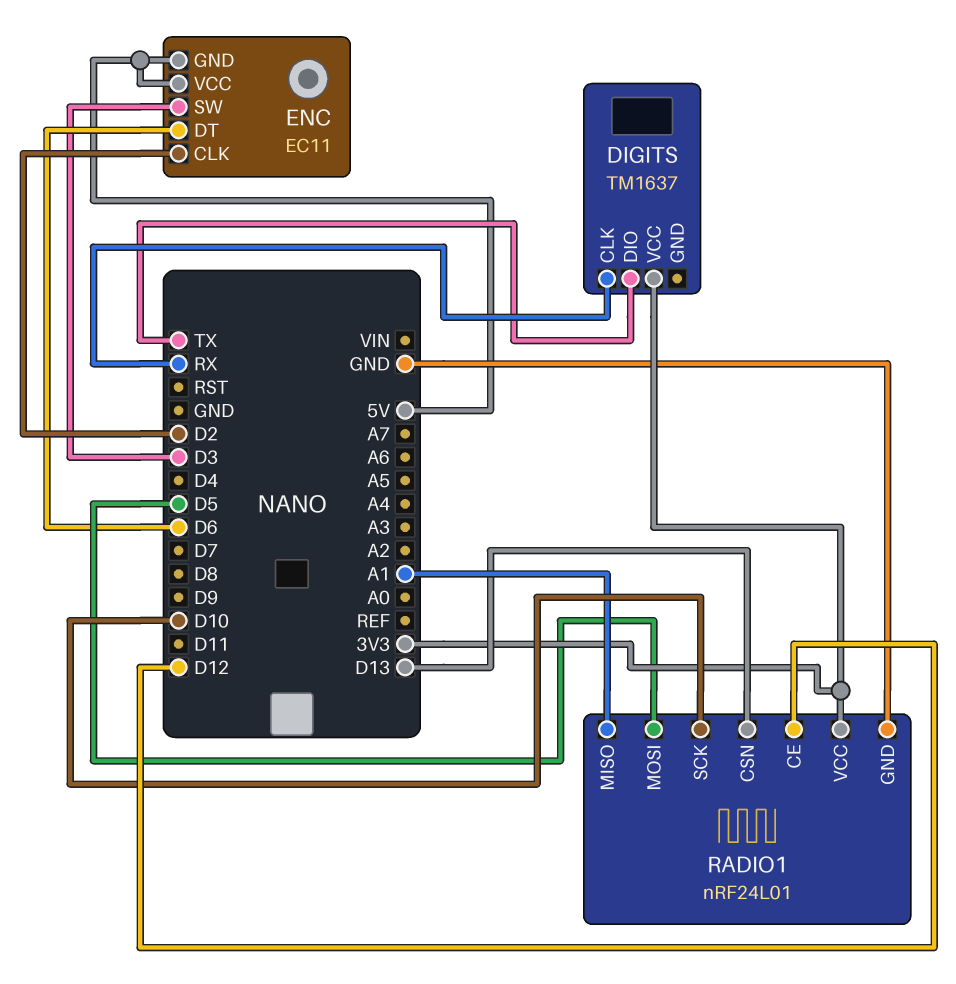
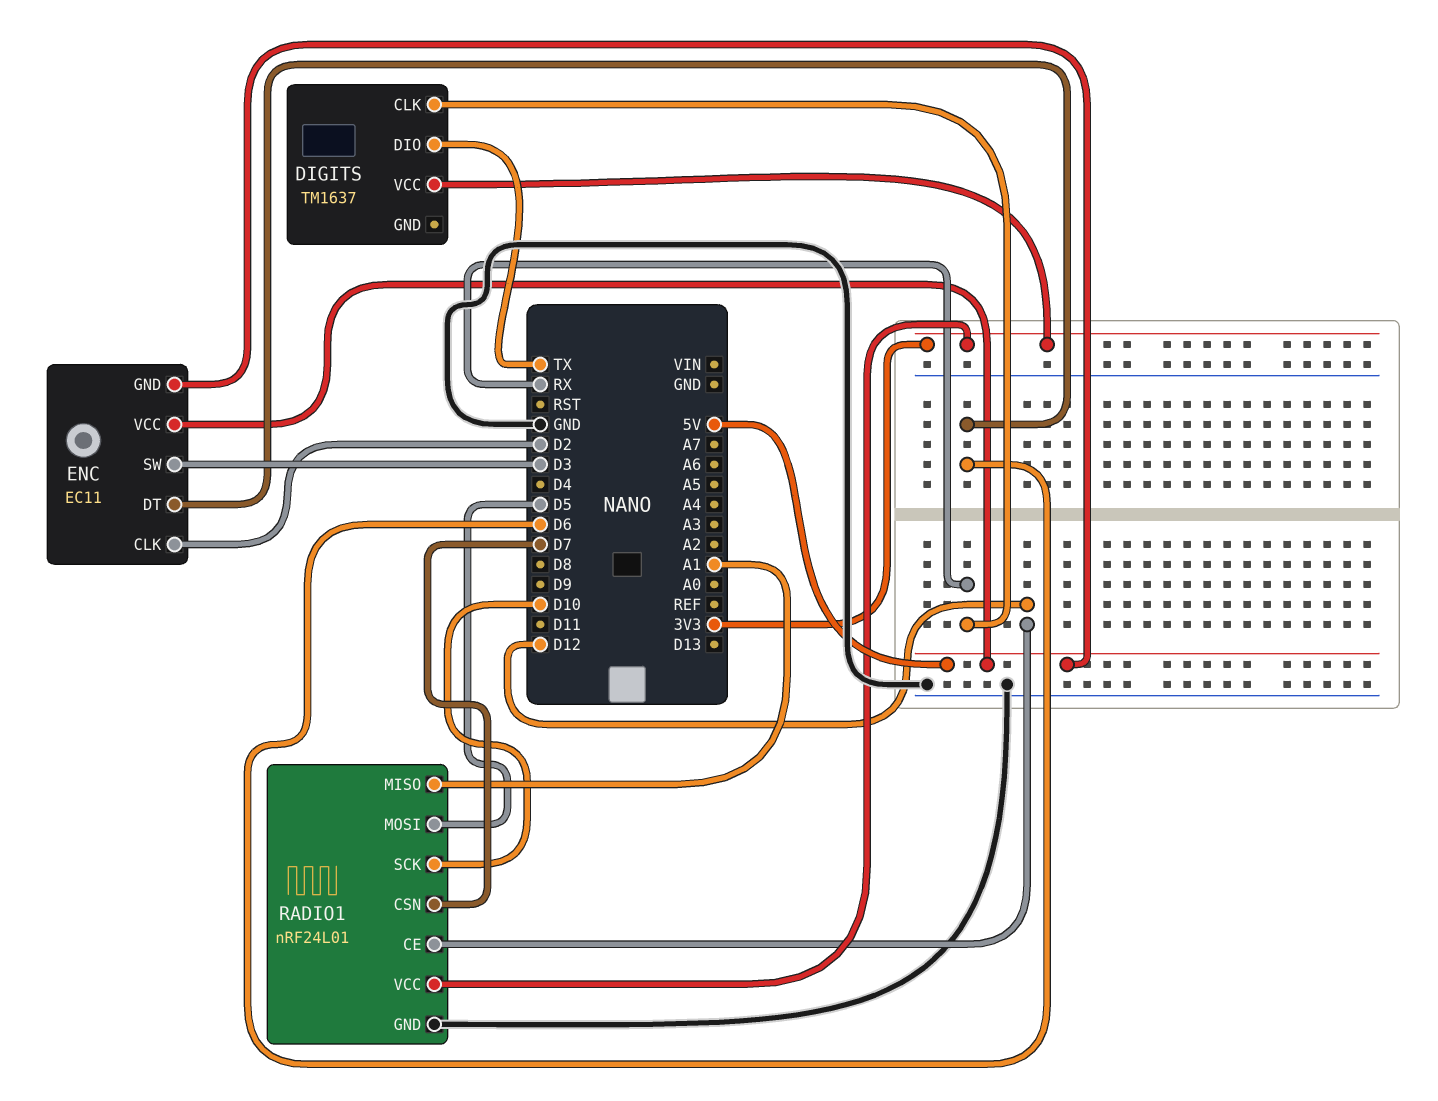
RADIO1 pin CSN: D13 -> D7

